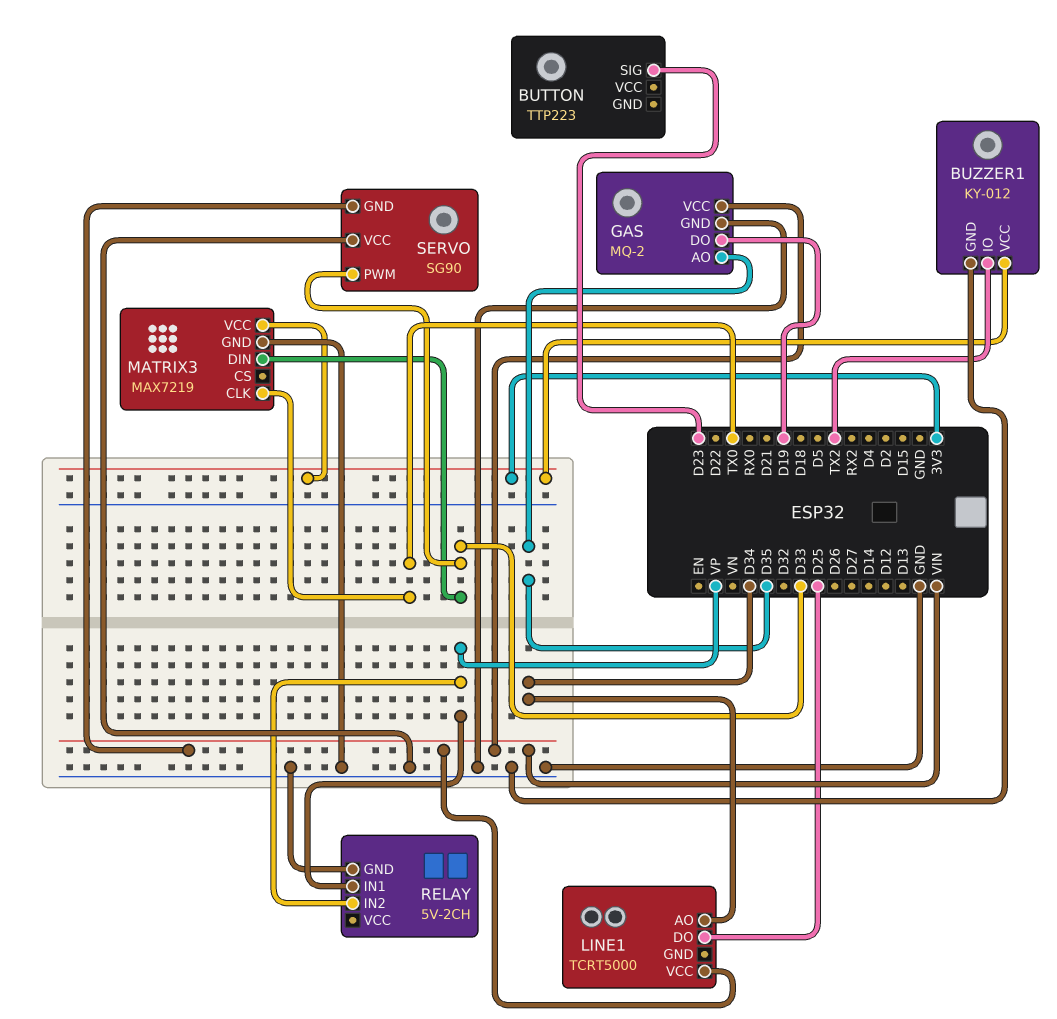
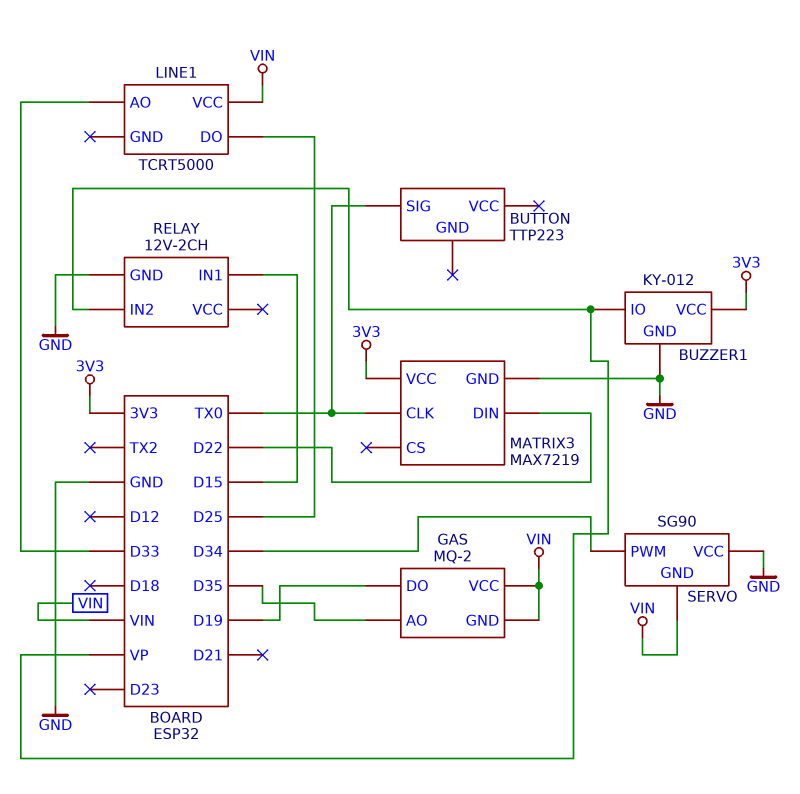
BUTTON pin SIG: D23 -> TX0
BUZZER1 pin IO: TX2 -> VP
GAS pin GND: GND -> VIN
LINE1 pin AO: D34 -> D33
MATRIX3 pin DIN: D33 -> D22
RELAY: 5V-2CH -> 12V-2CH
RELAY pin IN1: VP -> D15
SERVO pin PWM: D33 -> D34

